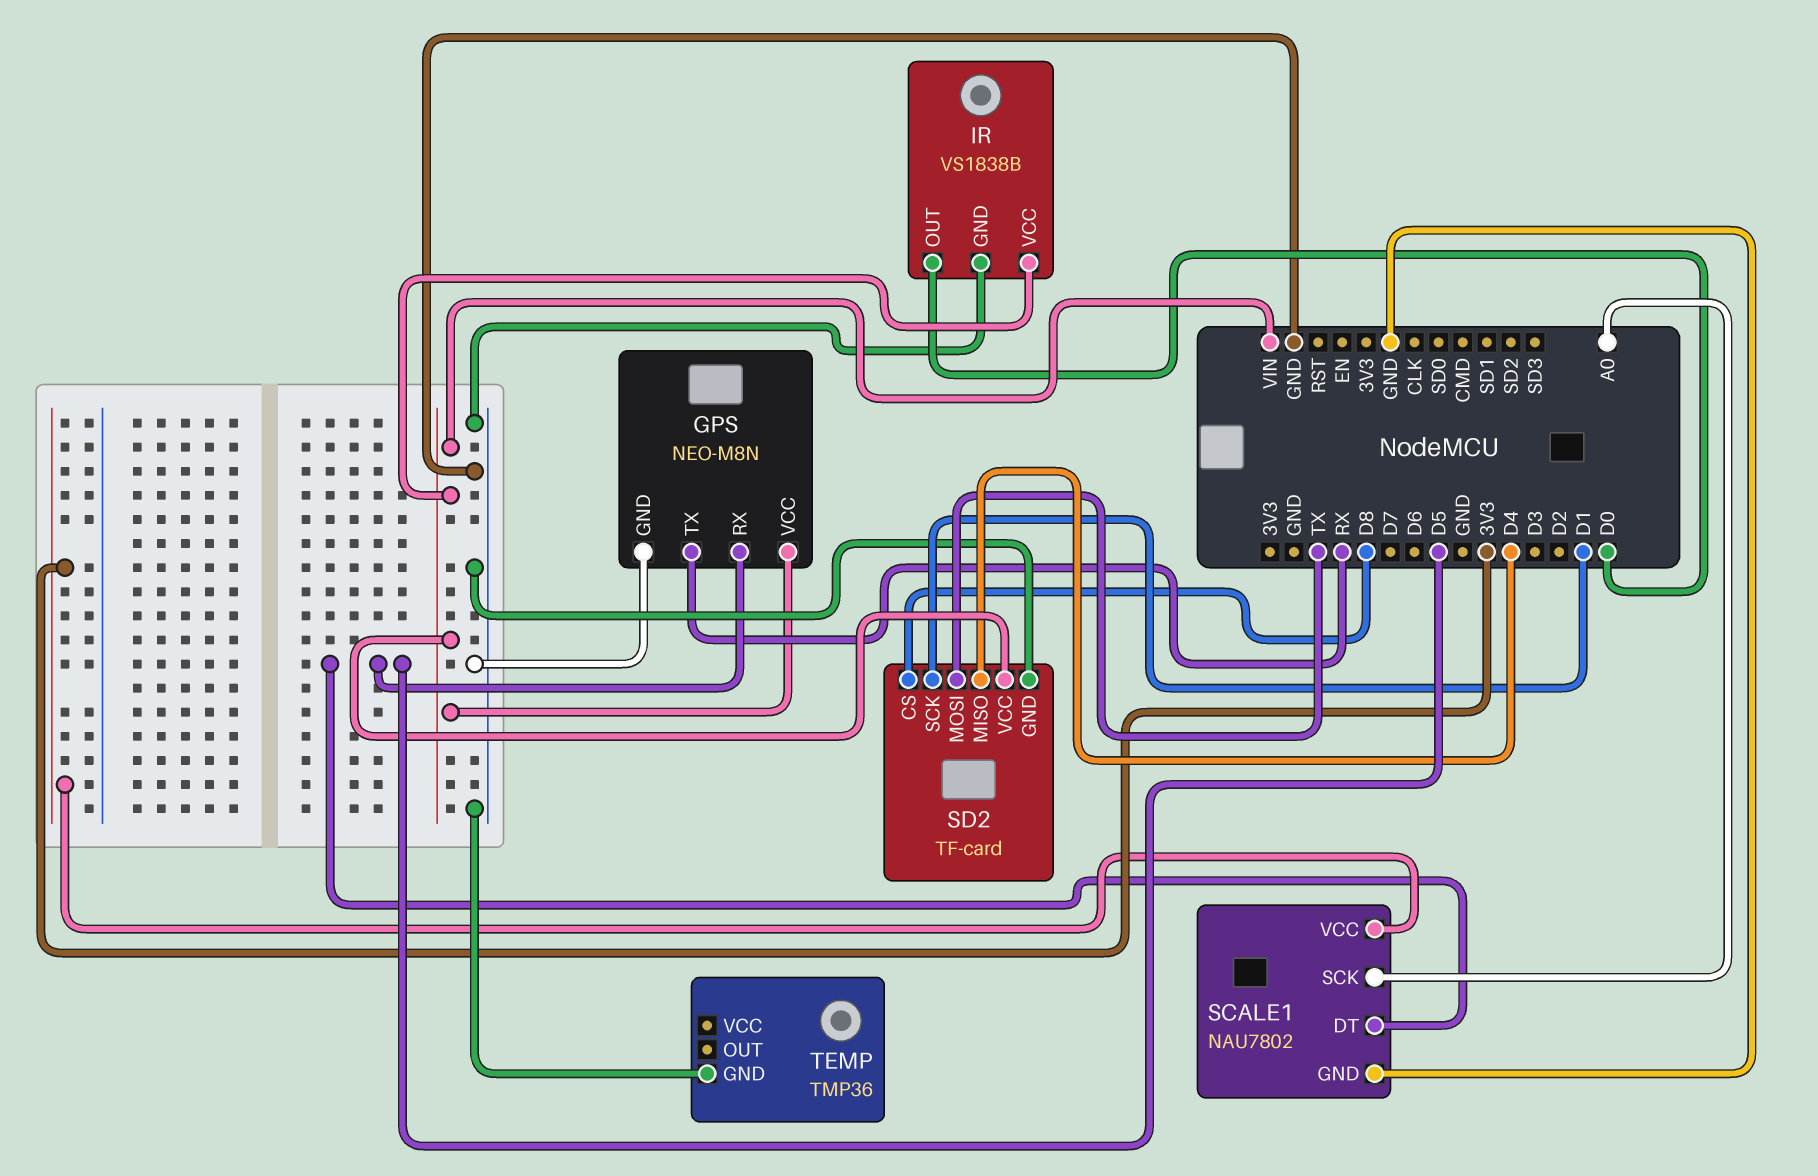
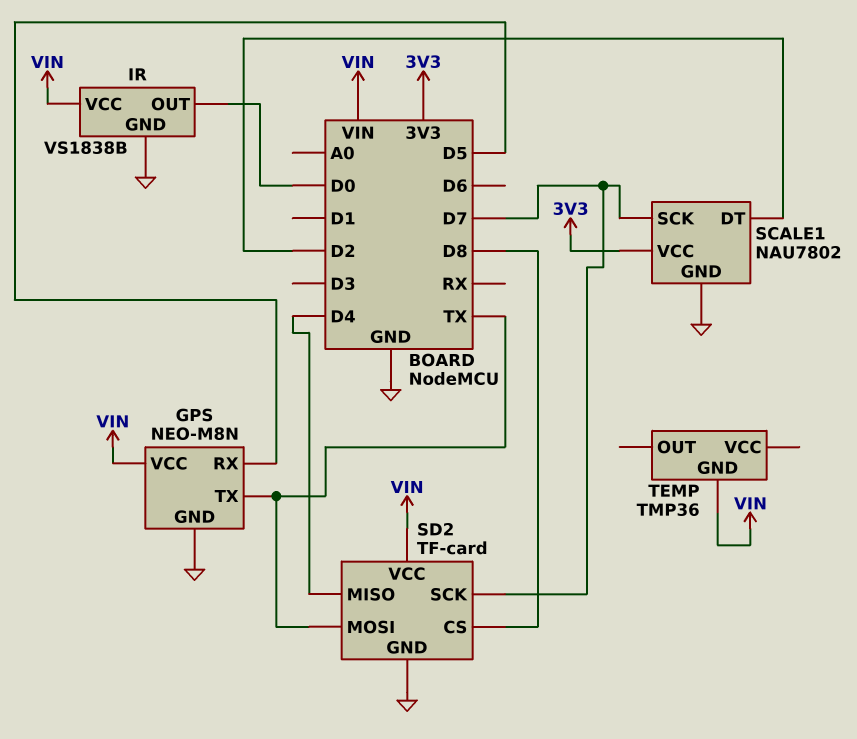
GPS pin TX: RX -> TX
SCALE1 pin DT: D5 -> D2
SCALE1 pin SCK: A0 -> D7
SD2 pin SCK: D1 -> D7
TEMP pin GND: GND -> VIN

